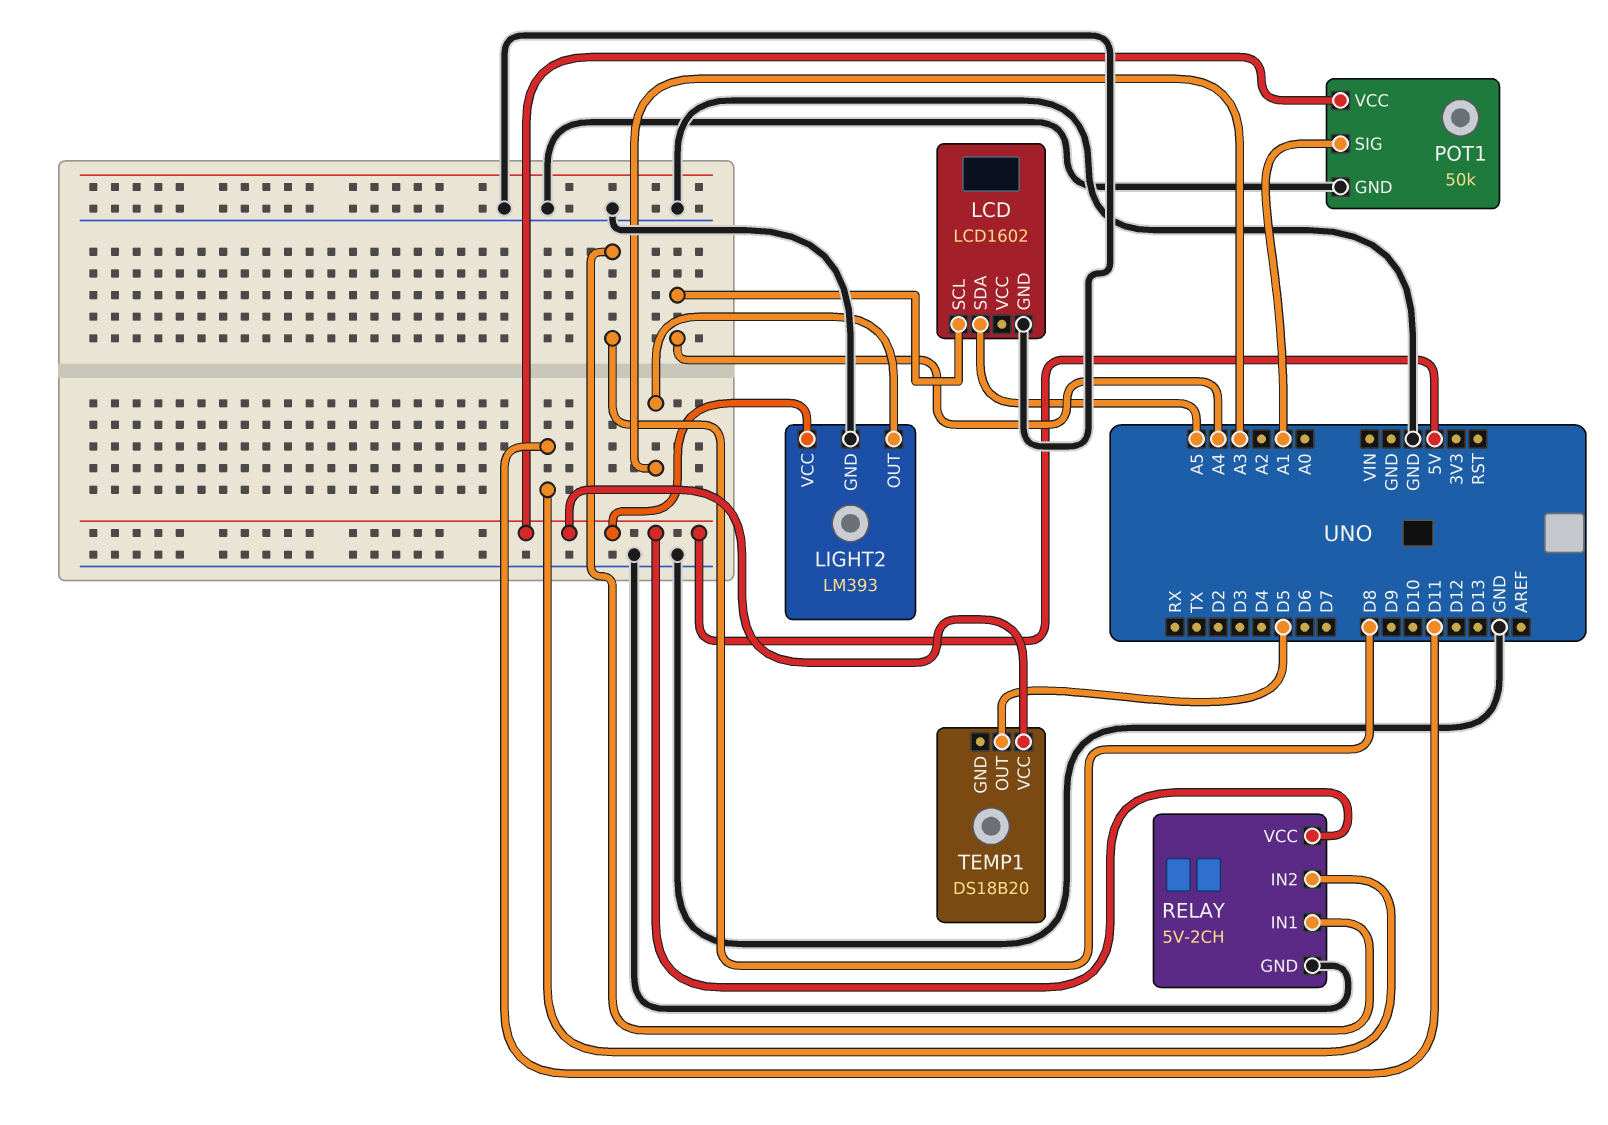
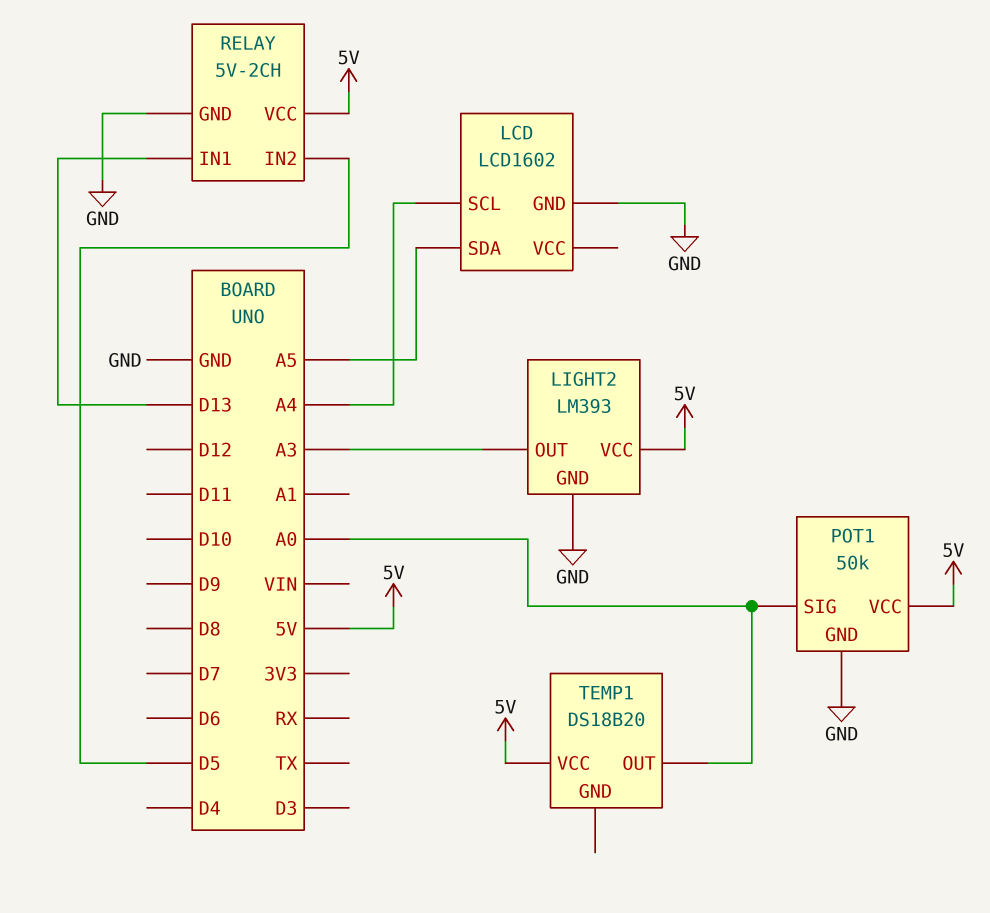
POT1 pin SIG: A1 -> A0
RELAY pin IN1: D8 -> D13
RELAY pin IN2: D11 -> D5
TEMP1 pin OUT: D5 -> A0

